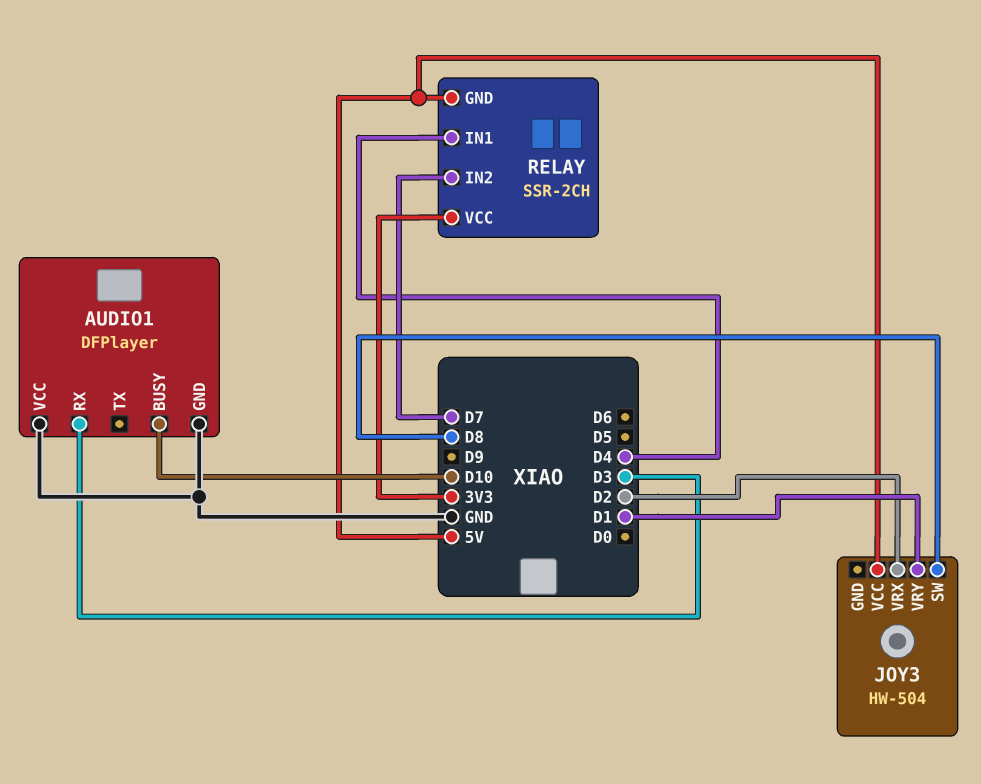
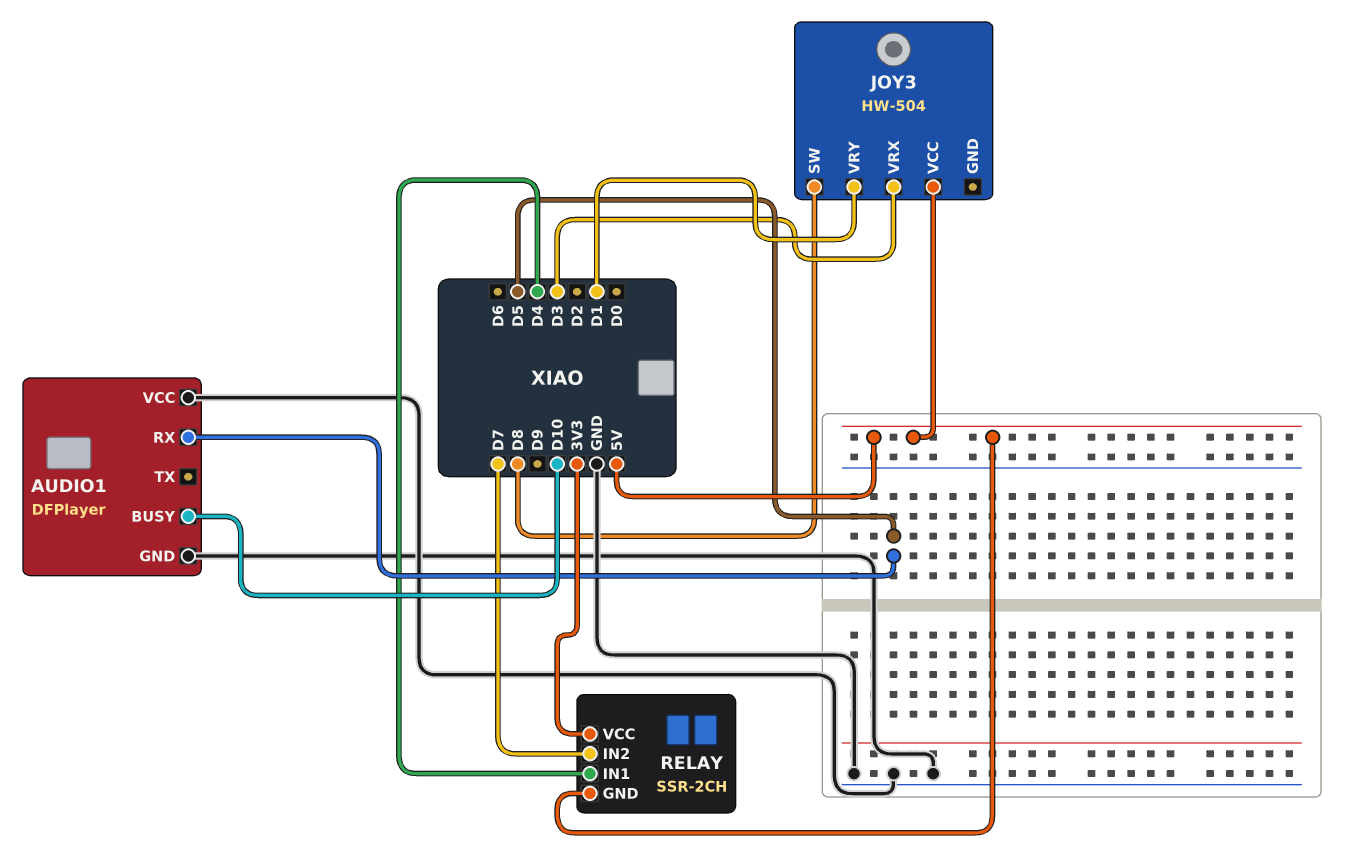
AUDIO1 pin RX: D3 -> D5
JOY3 pin VRX: D2 -> D3

